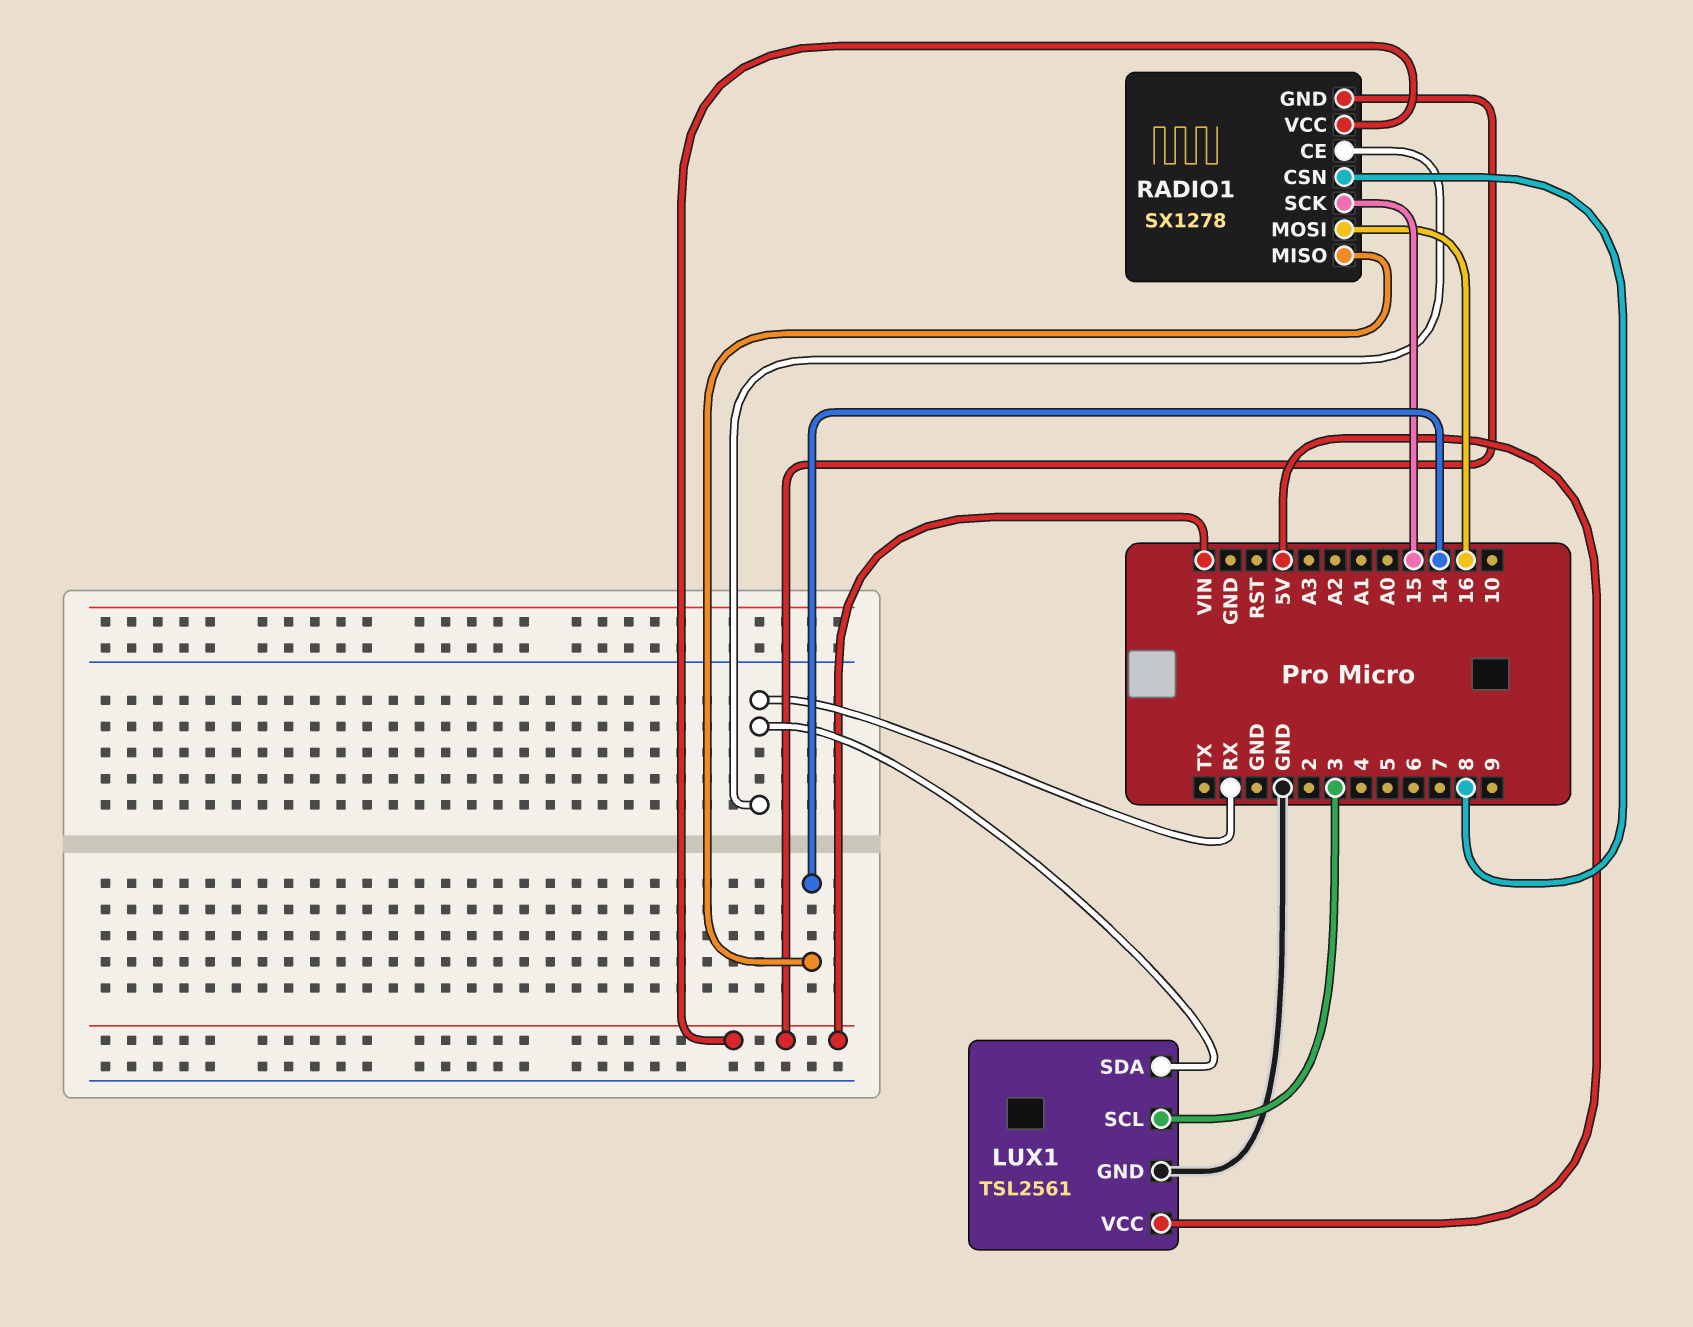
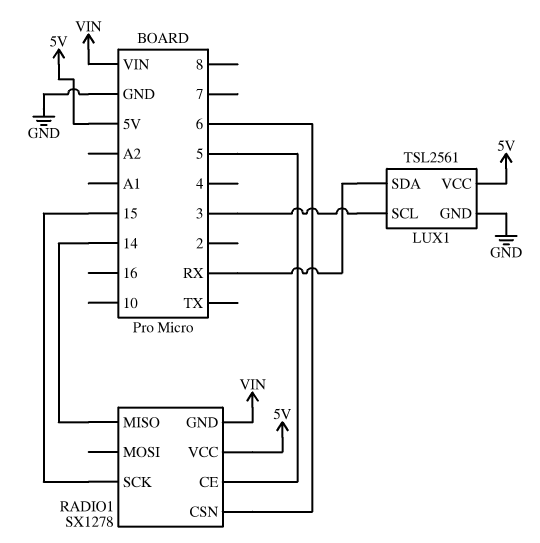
RADIO1 pin CE: RX -> 5
RADIO1 pin CSN: 8 -> 6
RADIO1 pin MOSI: 16 -> none
RADIO1 pin VCC: VIN -> 5V

